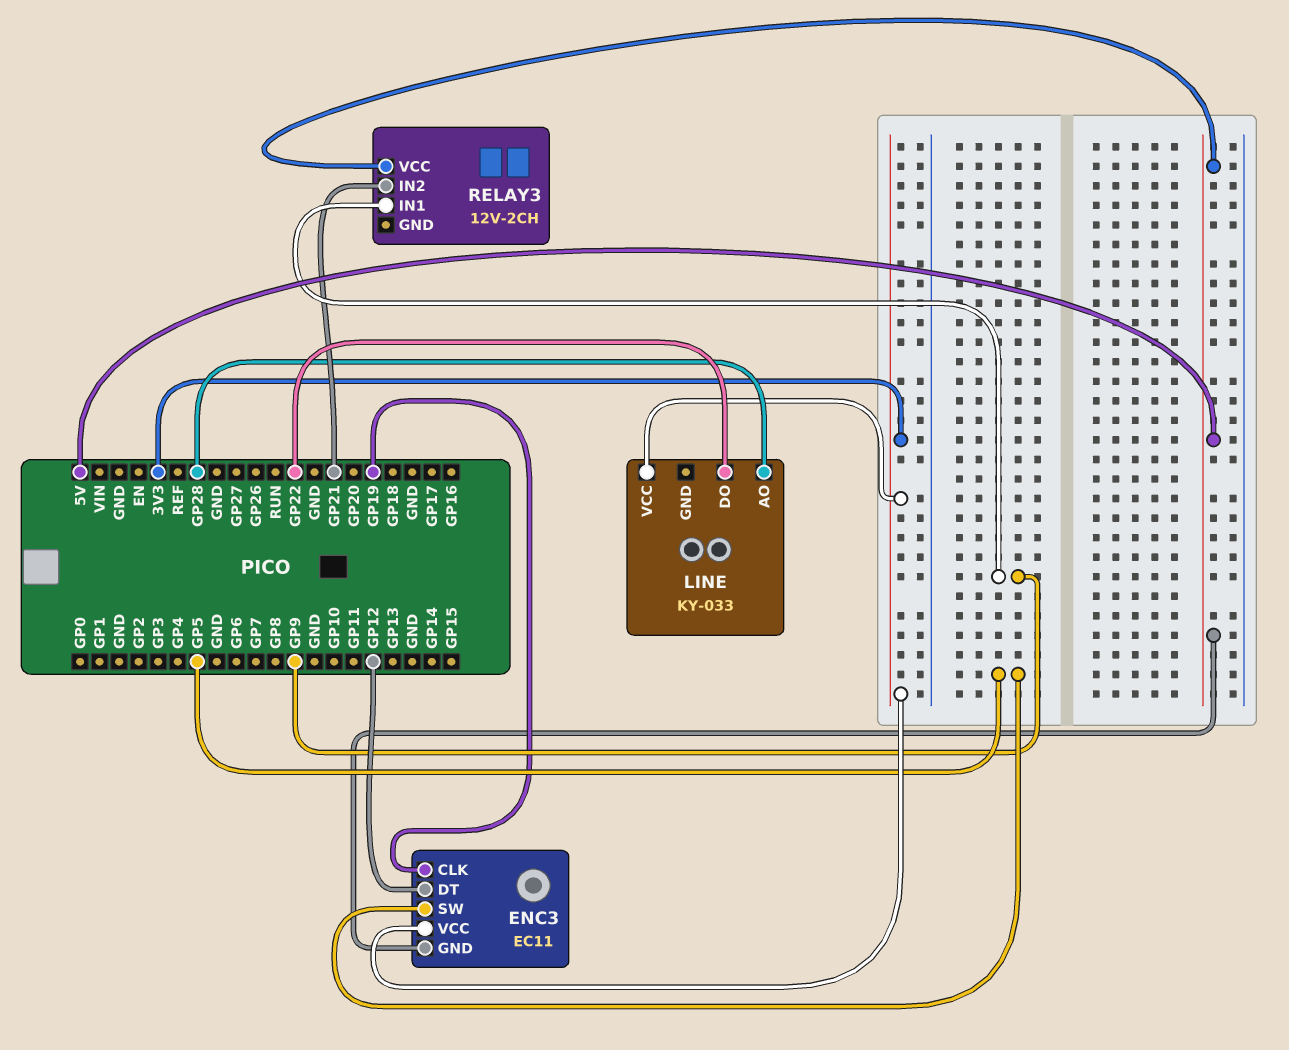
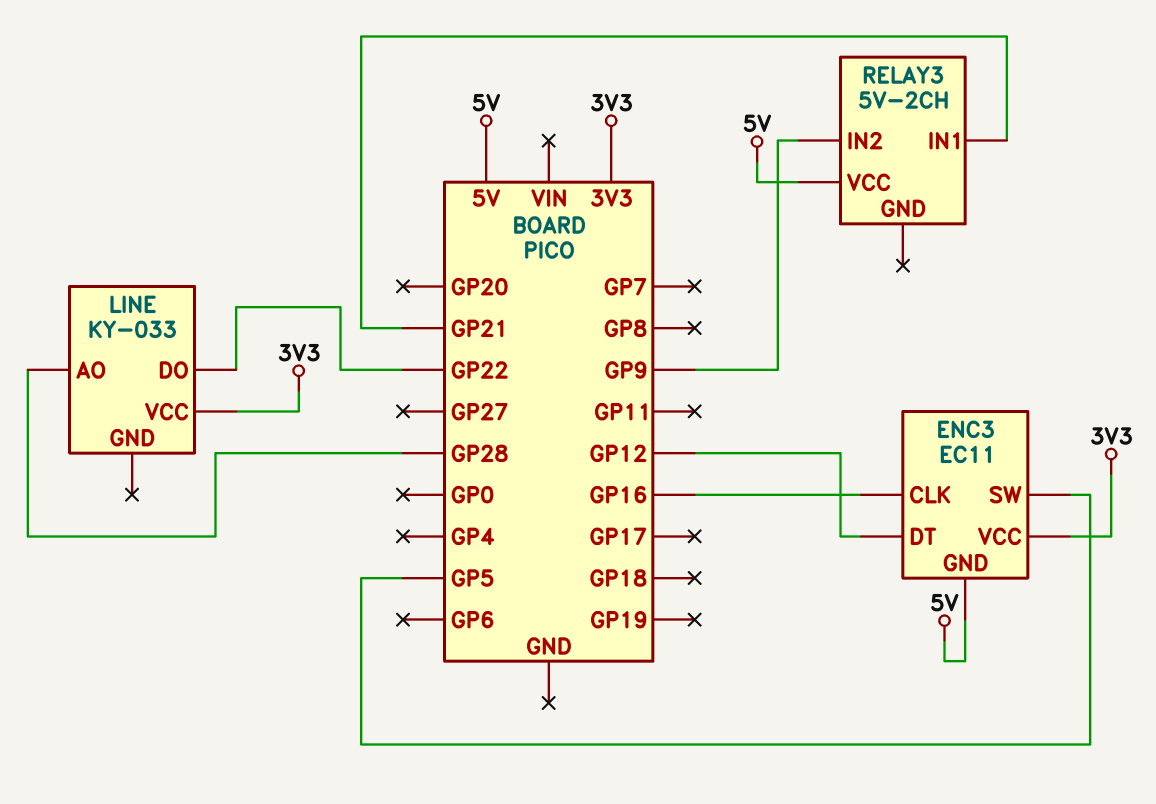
ENC3 pin CLK: GP19 -> GP16
RELAY3: 12V-2CH -> 5V-2CH
RELAY3 pin IN1: GP9 -> GP21
RELAY3 pin IN2: GP21 -> GP9

